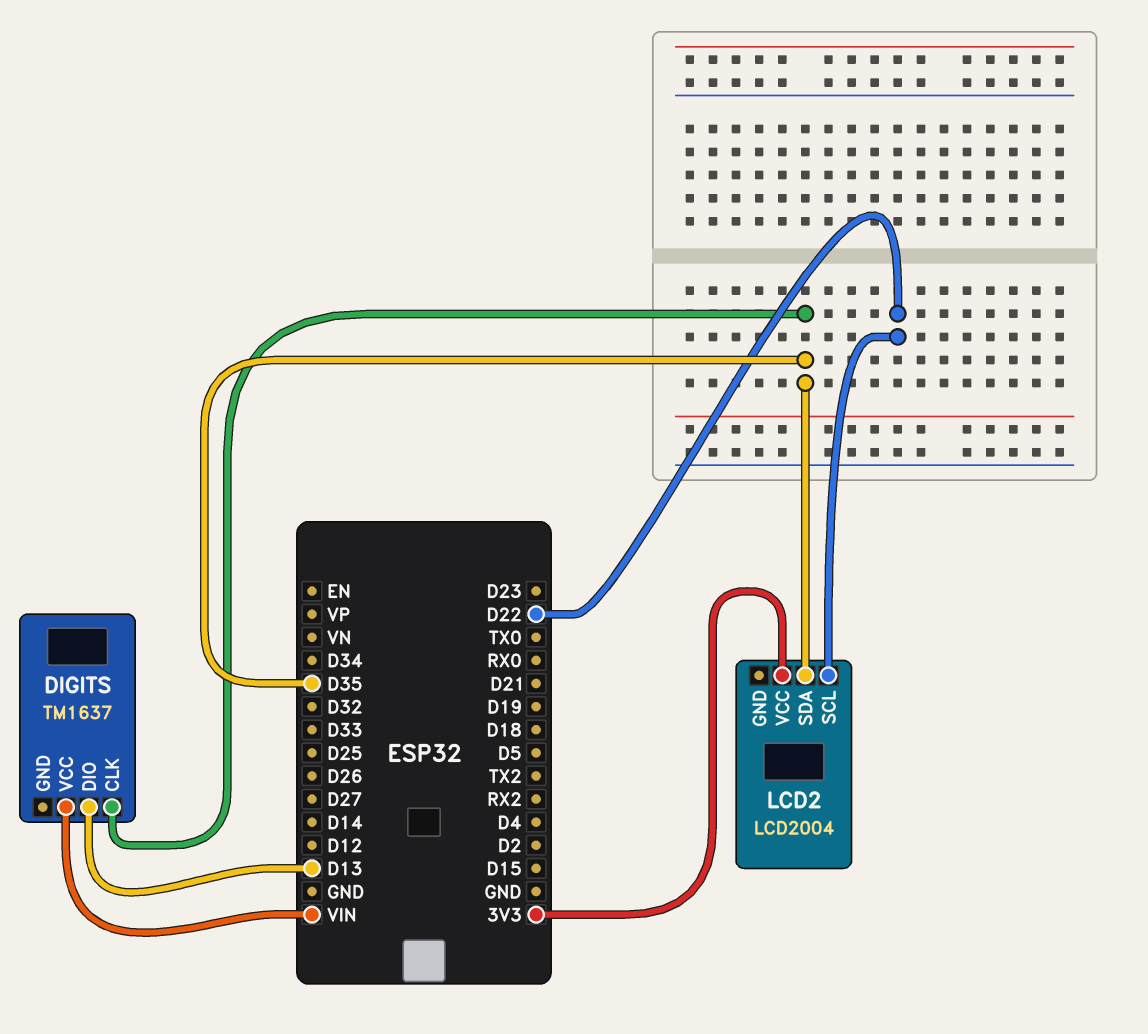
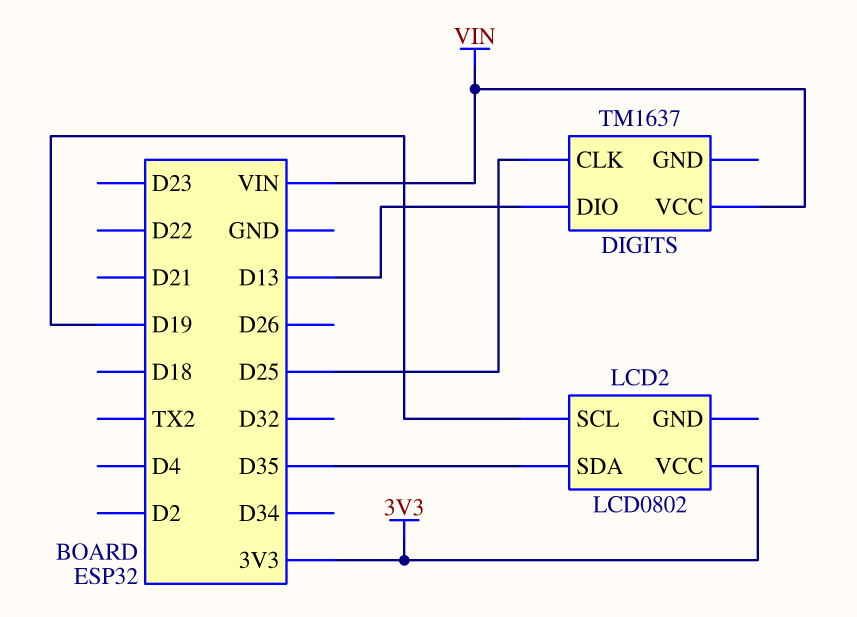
DIGITS pin CLK: D35 -> D25
LCD2: LCD2004 -> LCD0802
LCD2 pin SCL: D22 -> D19

